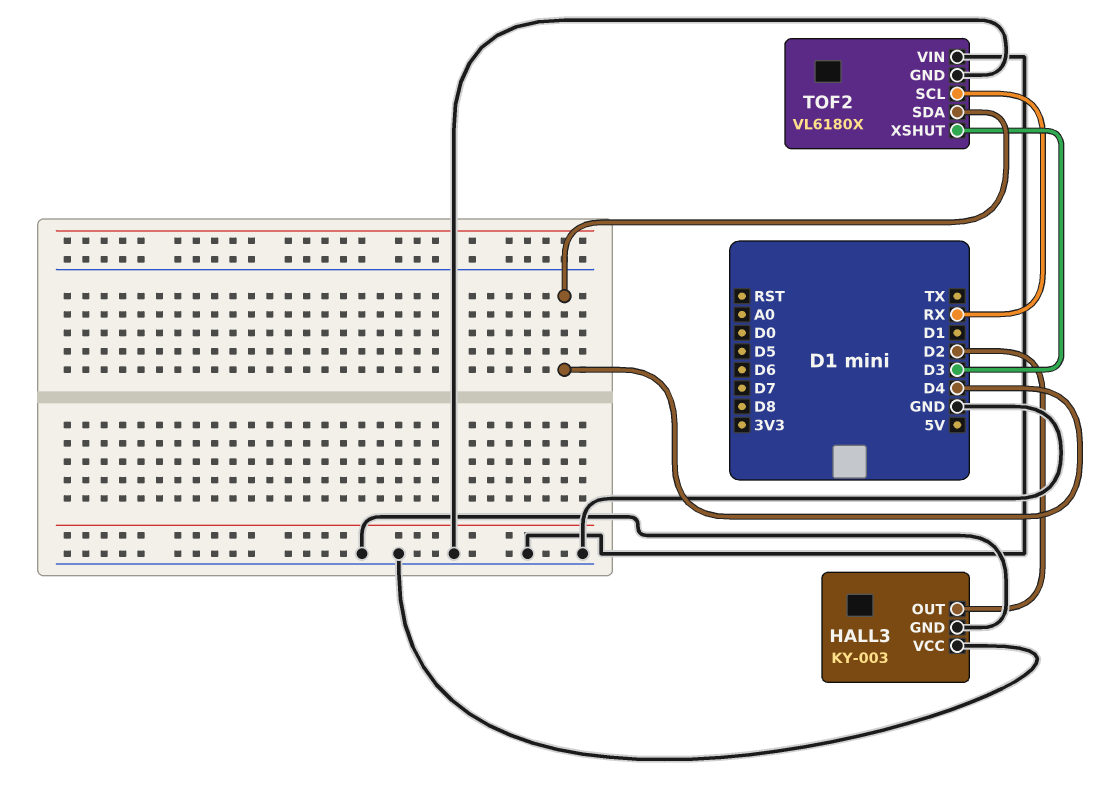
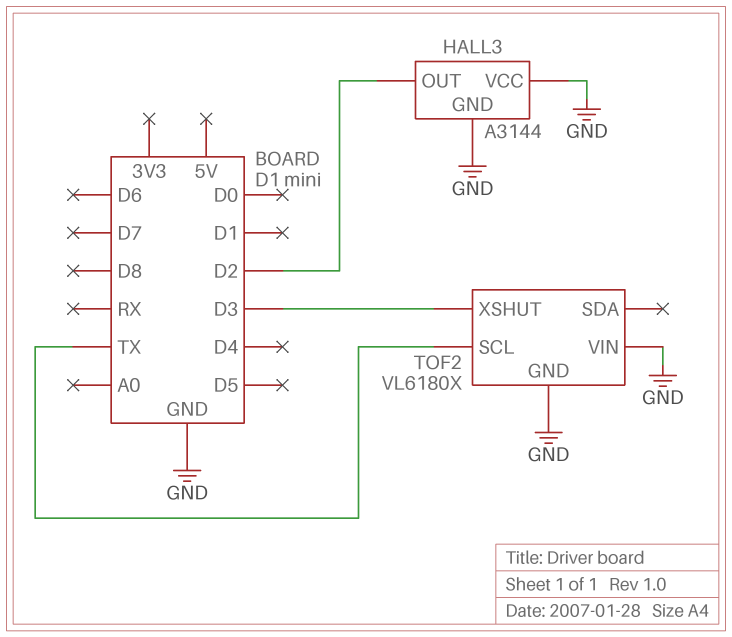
HALL3: KY-003 -> A3144
TOF2 pin SCL: RX -> TX
TOF2 pin SDA: D4 -> none

